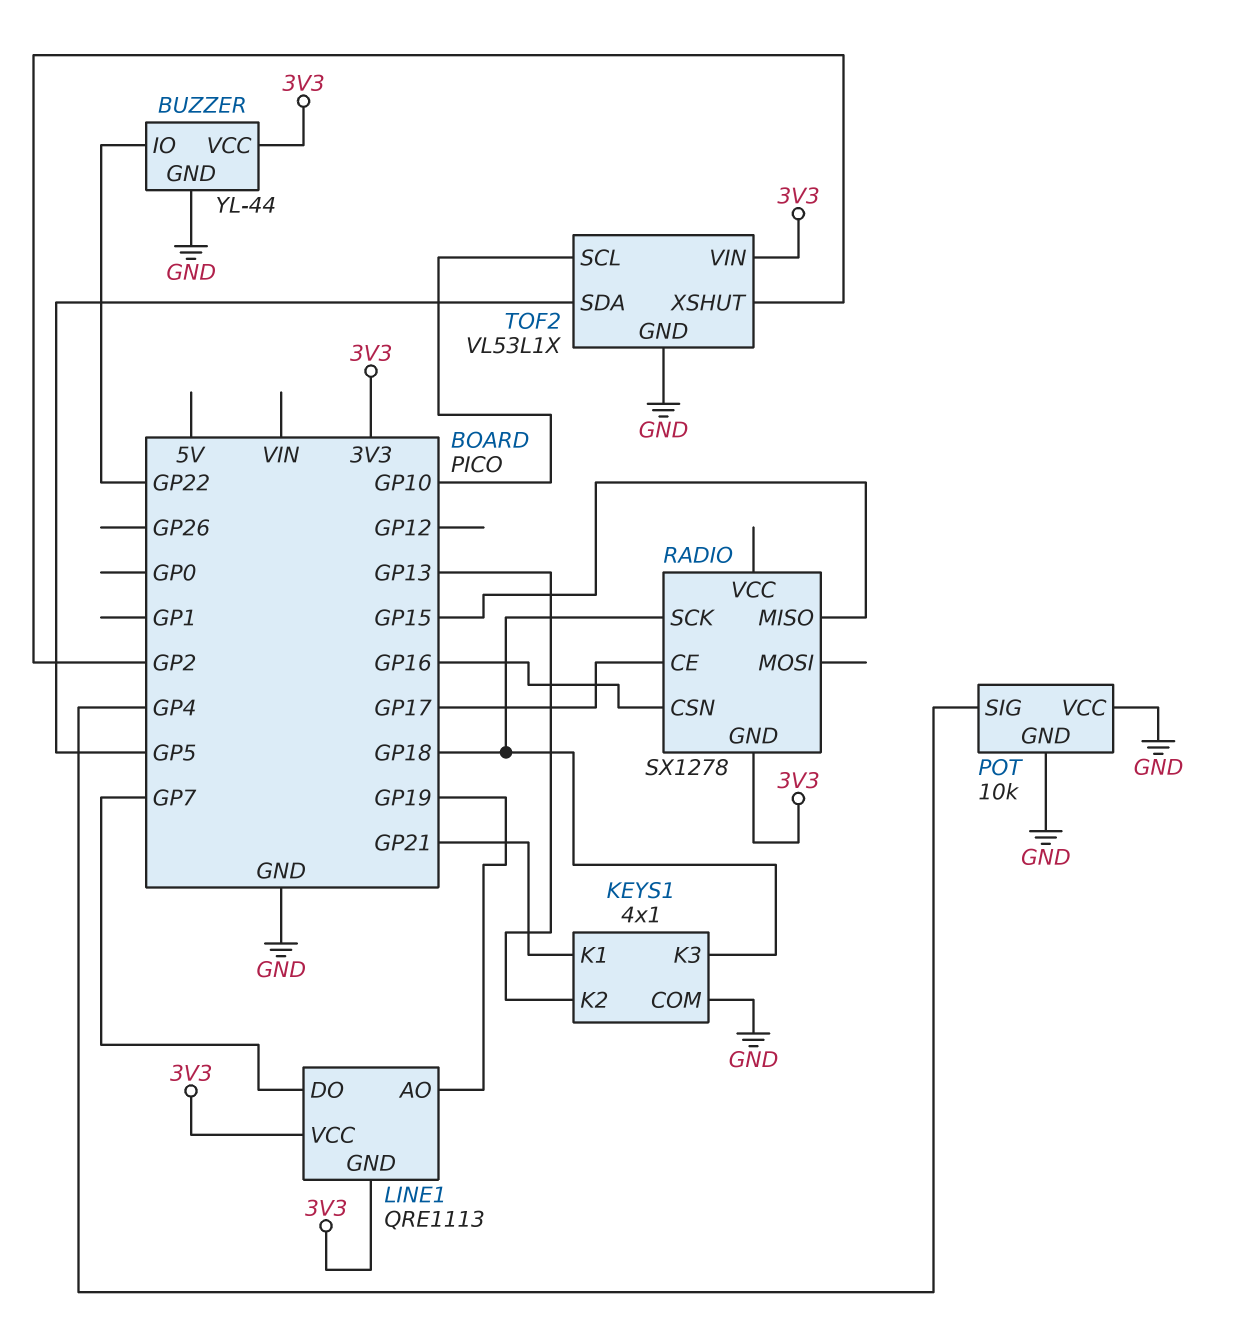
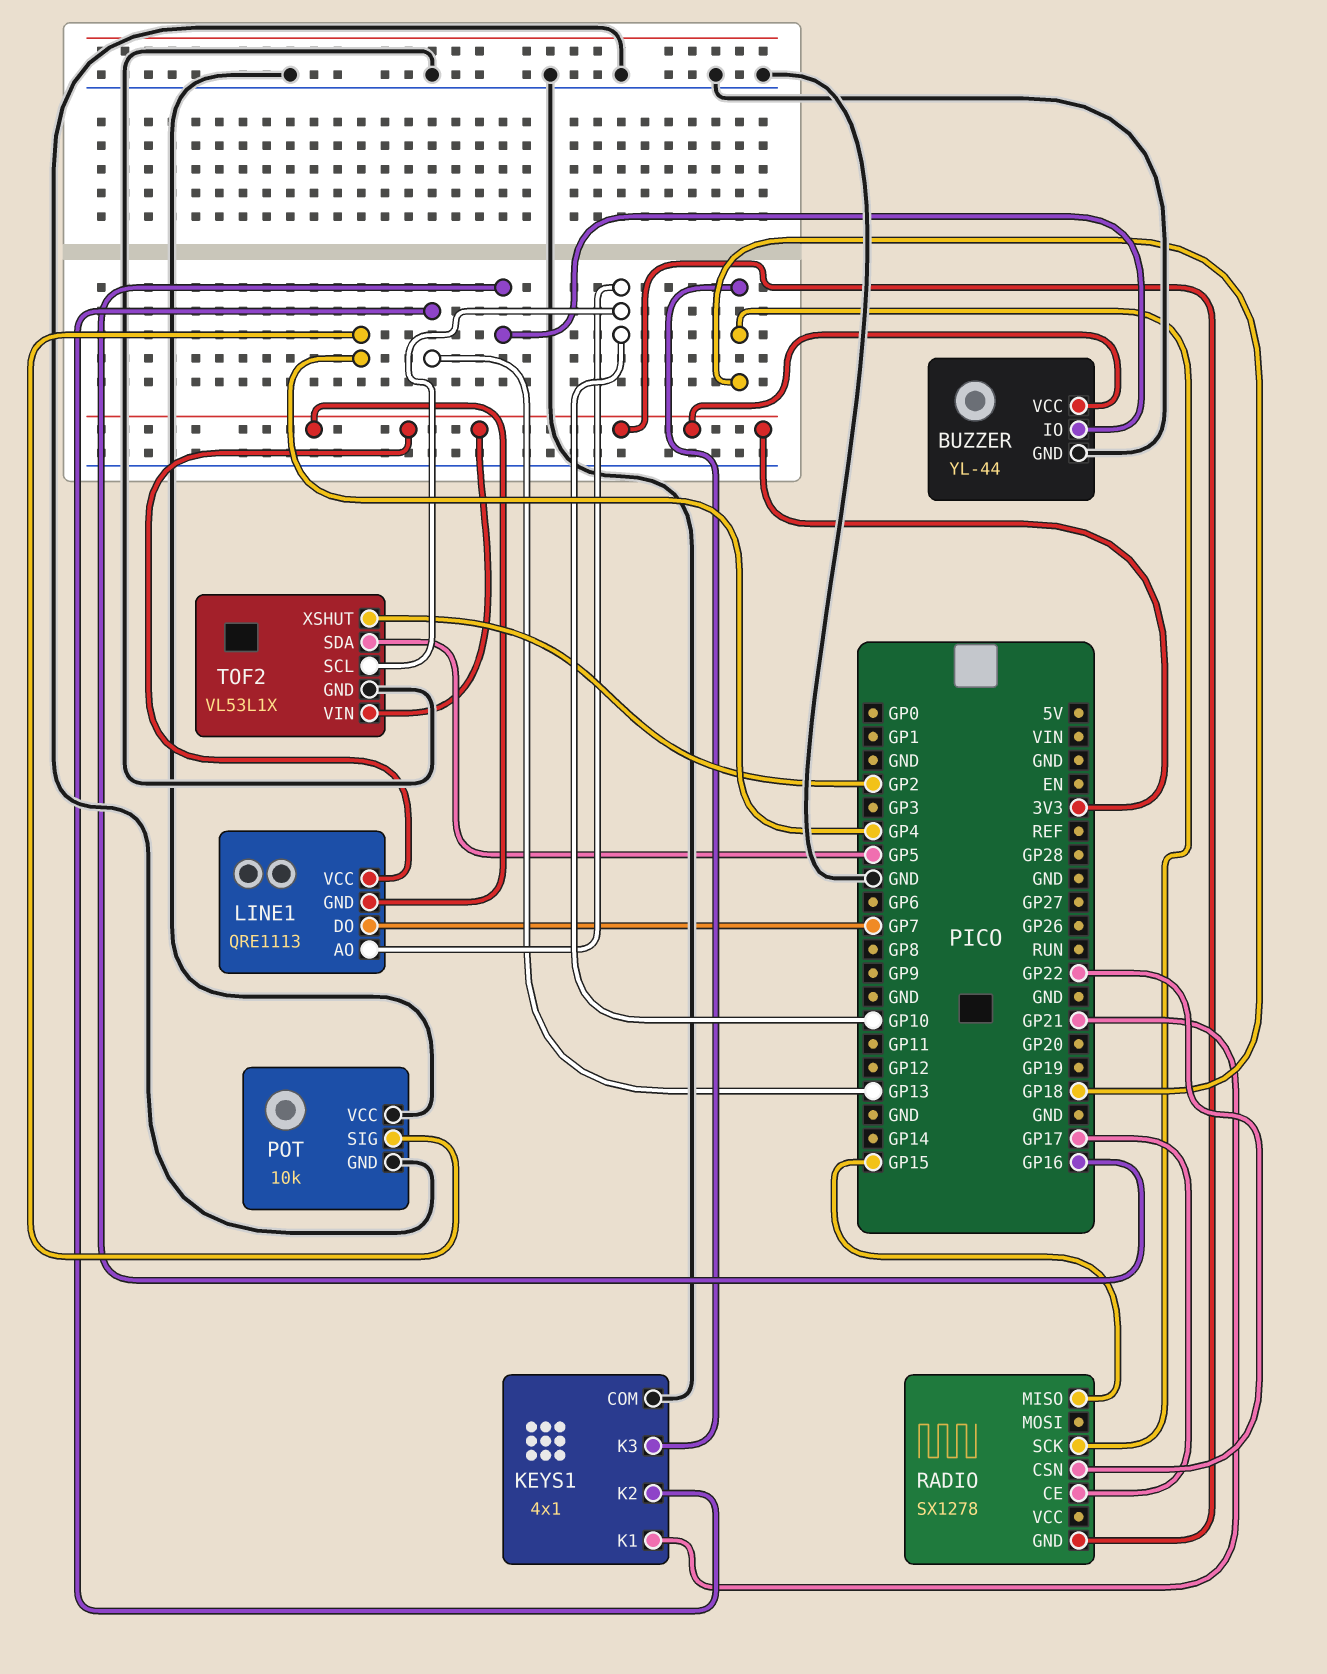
BUZZER pin IO: GP22 -> GP16
LINE1 pin AO: GP19 -> GP10
RADIO pin CSN: GP16 -> GP22

